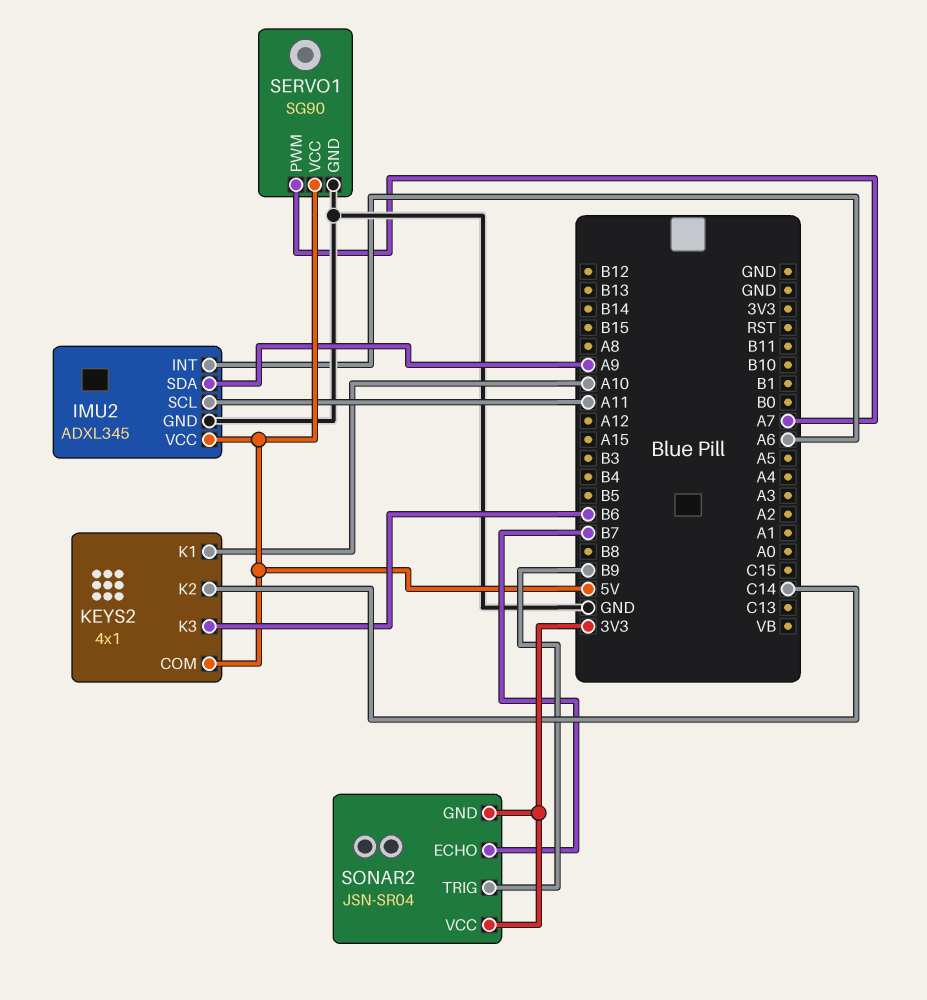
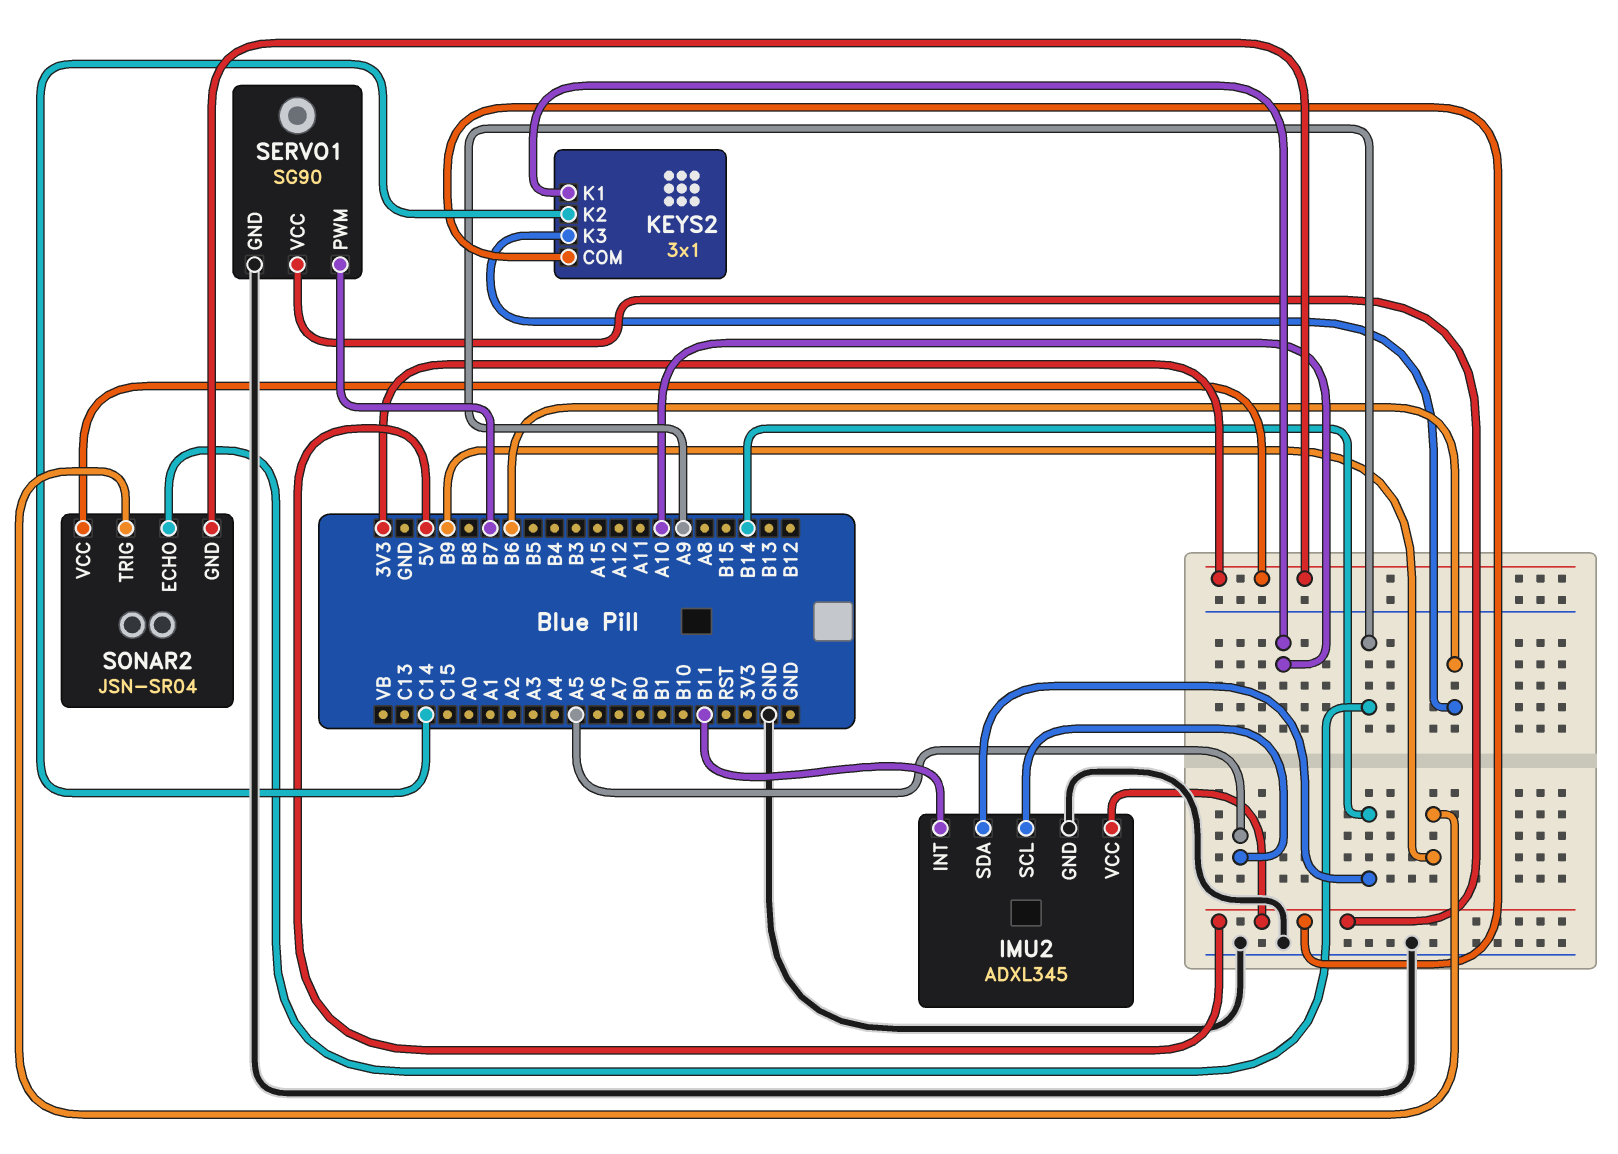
IMU2 pin INT: A6 -> B11
IMU2 pin SCL: A11 -> A5
IMU2 pin SDA: A9 -> B14
KEYS2: 4x1 -> 3x1
SERVO1 pin PWM: A7 -> B7
SONAR2 pin ECHO: B7 -> A9

